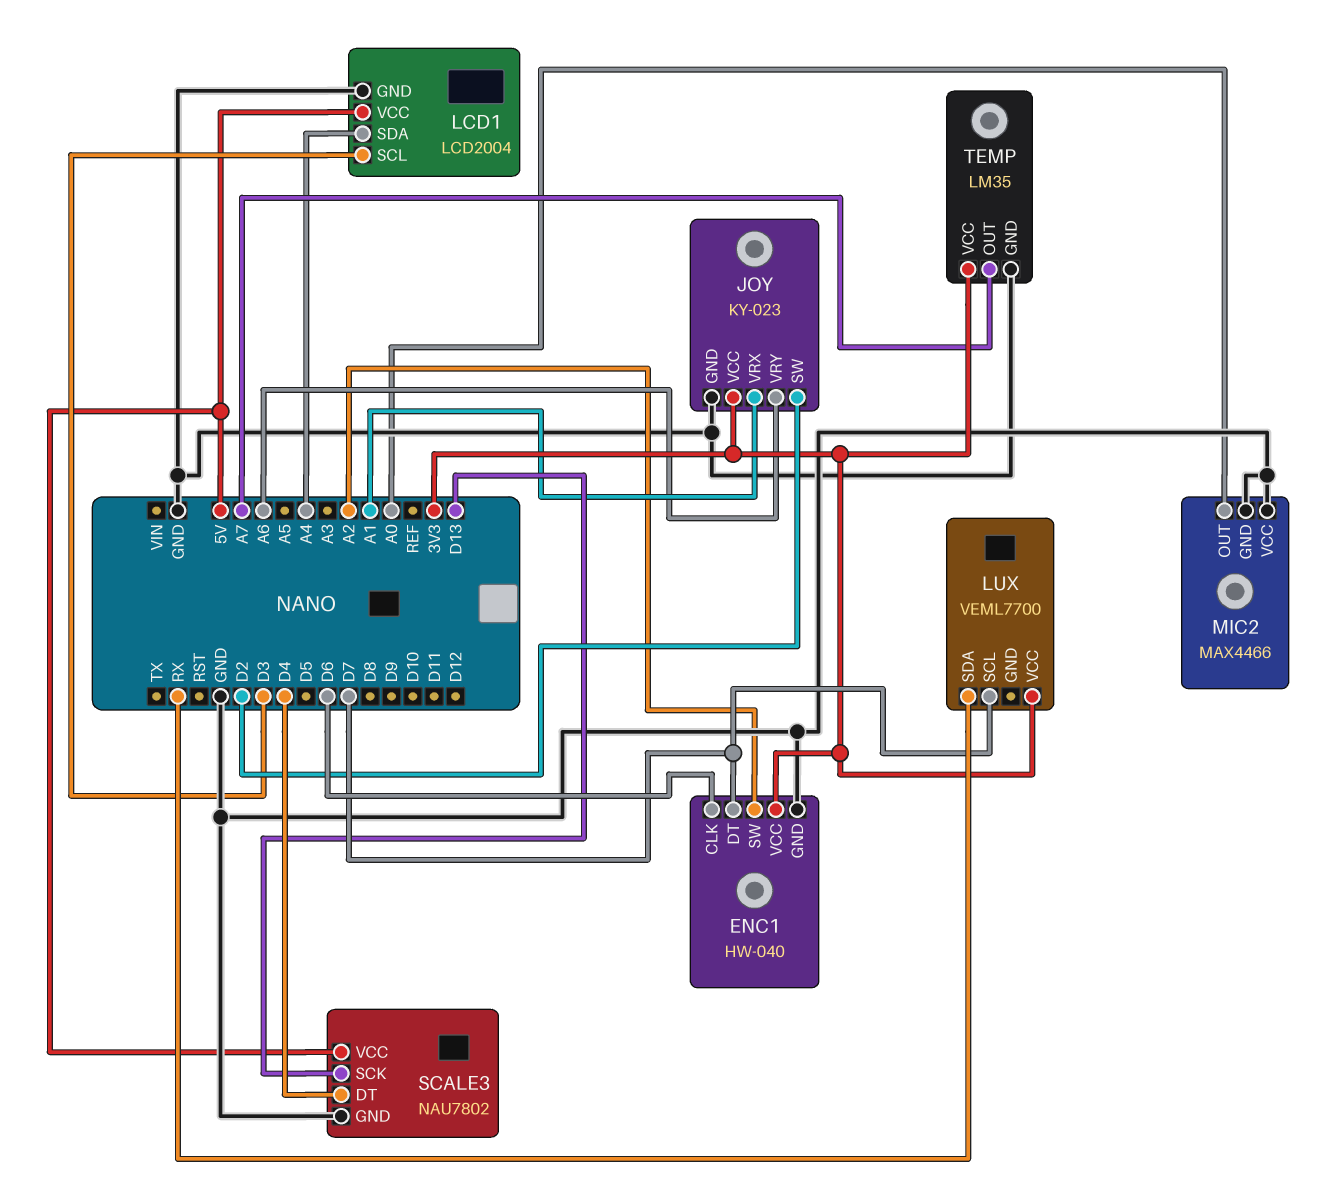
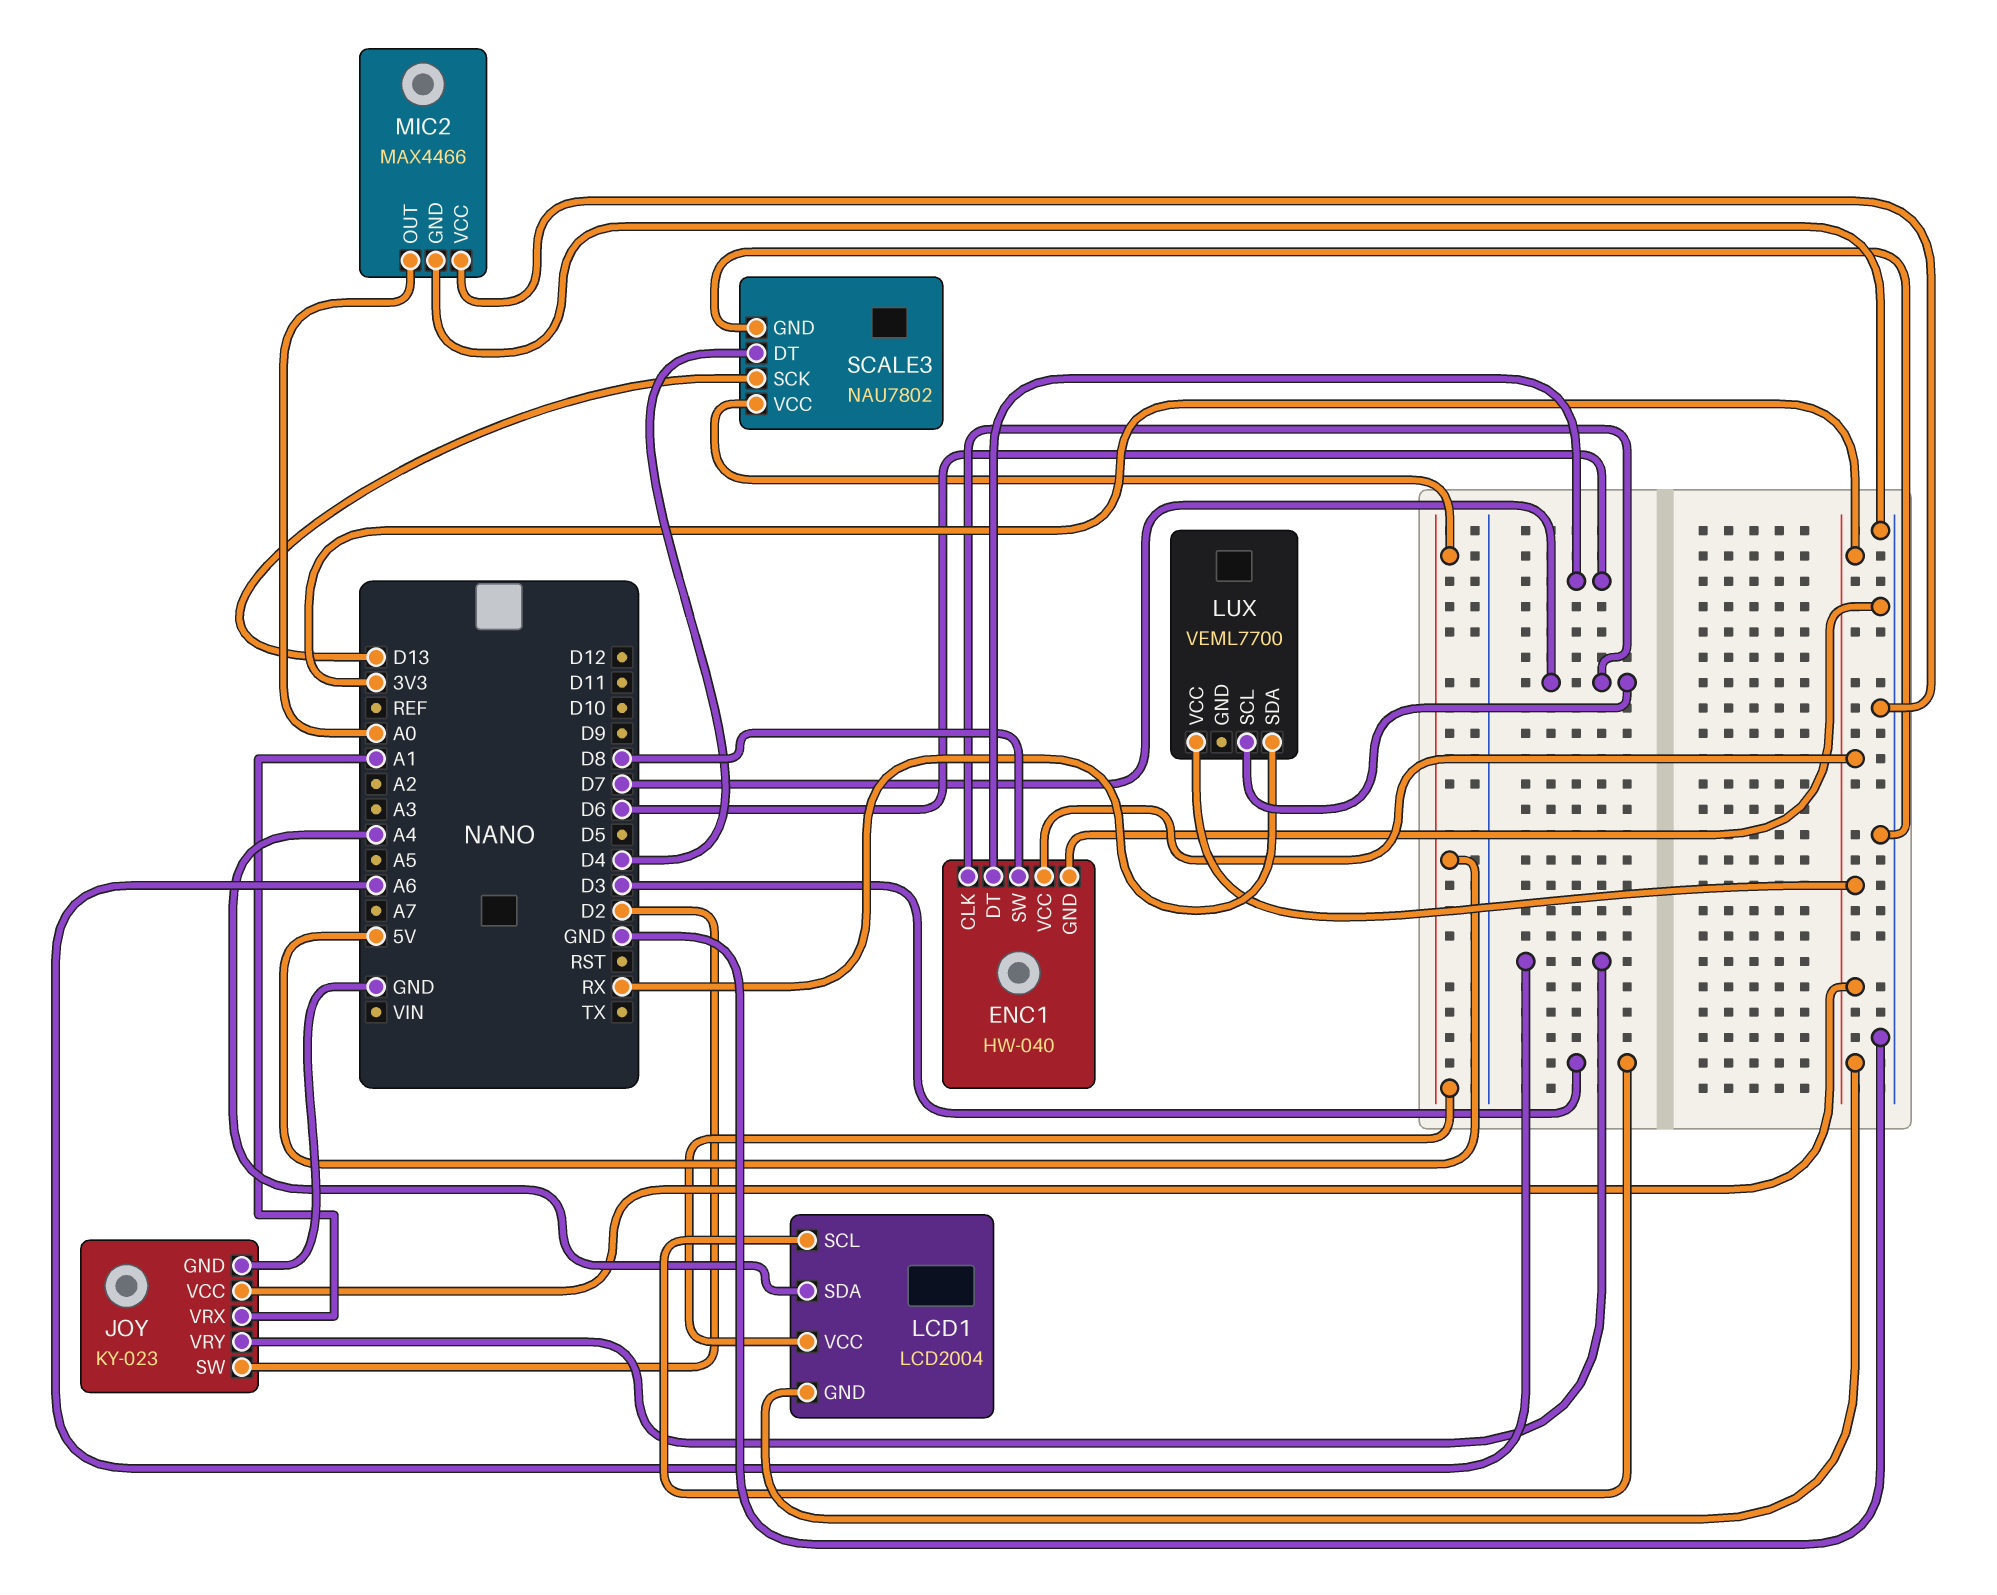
ENC1 pin CLK: D6 -> D7
ENC1 pin DT: D7 -> D6
ENC1 pin SW: A2 -> D8
LCD1 pin GND: GND -> 3V3
TEMP: LM35 -> none
TEMP pin GND: GND -> none
TEMP pin OUT: A7 -> none
TEMP pin VCC: 3V3 -> none

